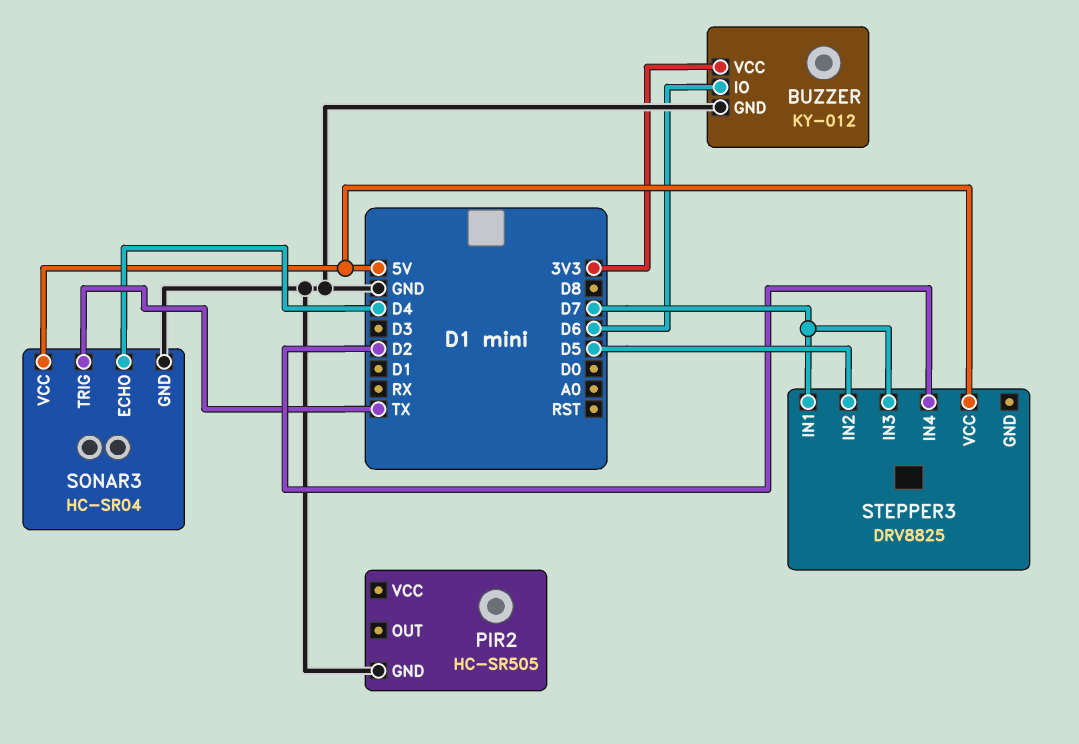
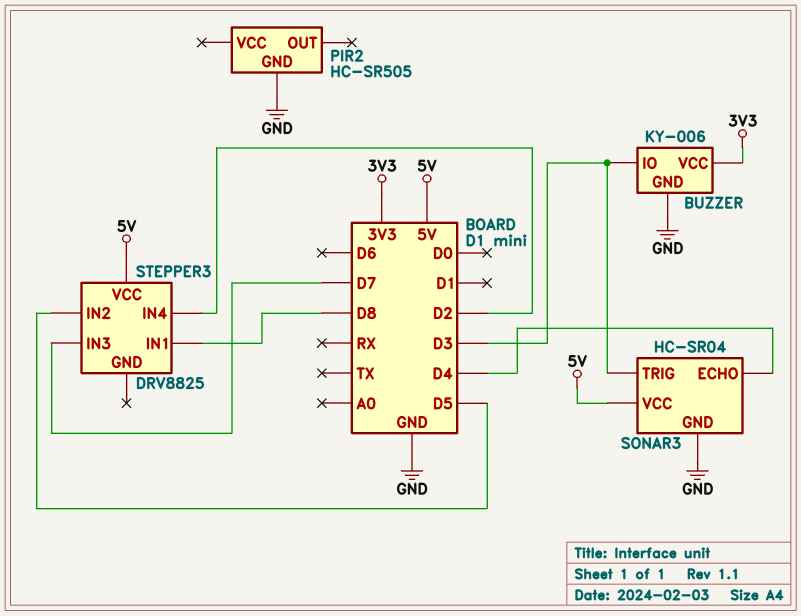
BUZZER: KY-012 -> KY-006
BUZZER pin IO: D6 -> D3
SONAR3 pin TRIG: TX -> D3
STEPPER3 pin IN1: D7 -> D8

